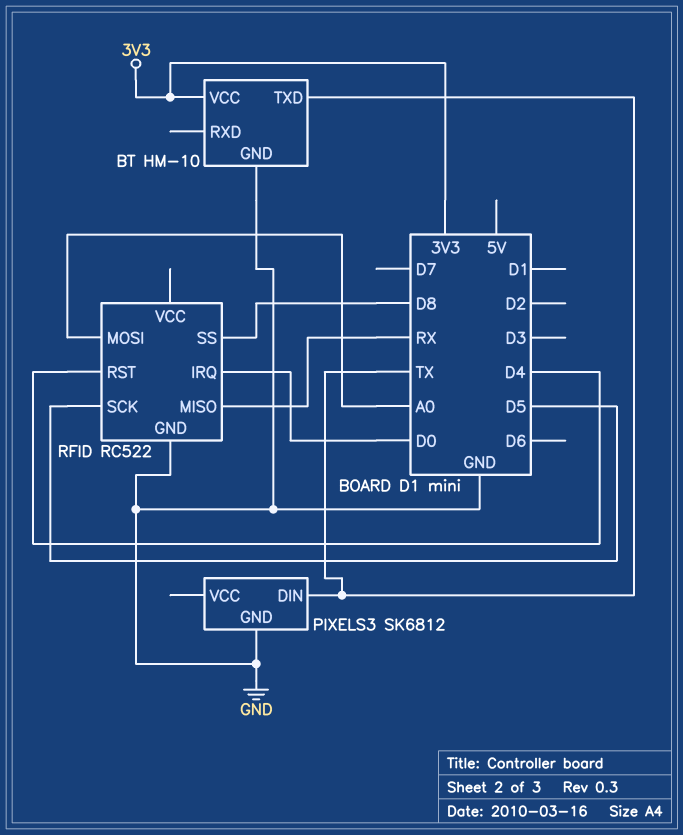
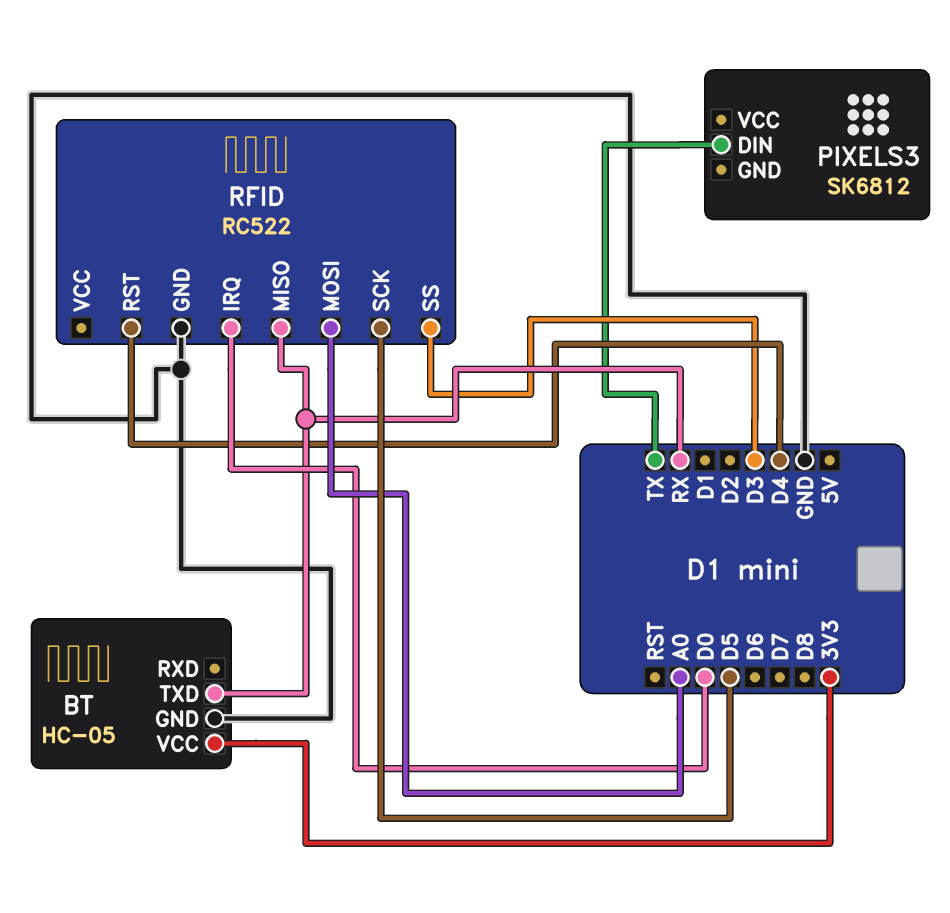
BT: HM-10 -> HC-05
BT pin TXD: TX -> RX
PIXELS3 pin GND: GND -> none
RFID pin SS: D8 -> D3

